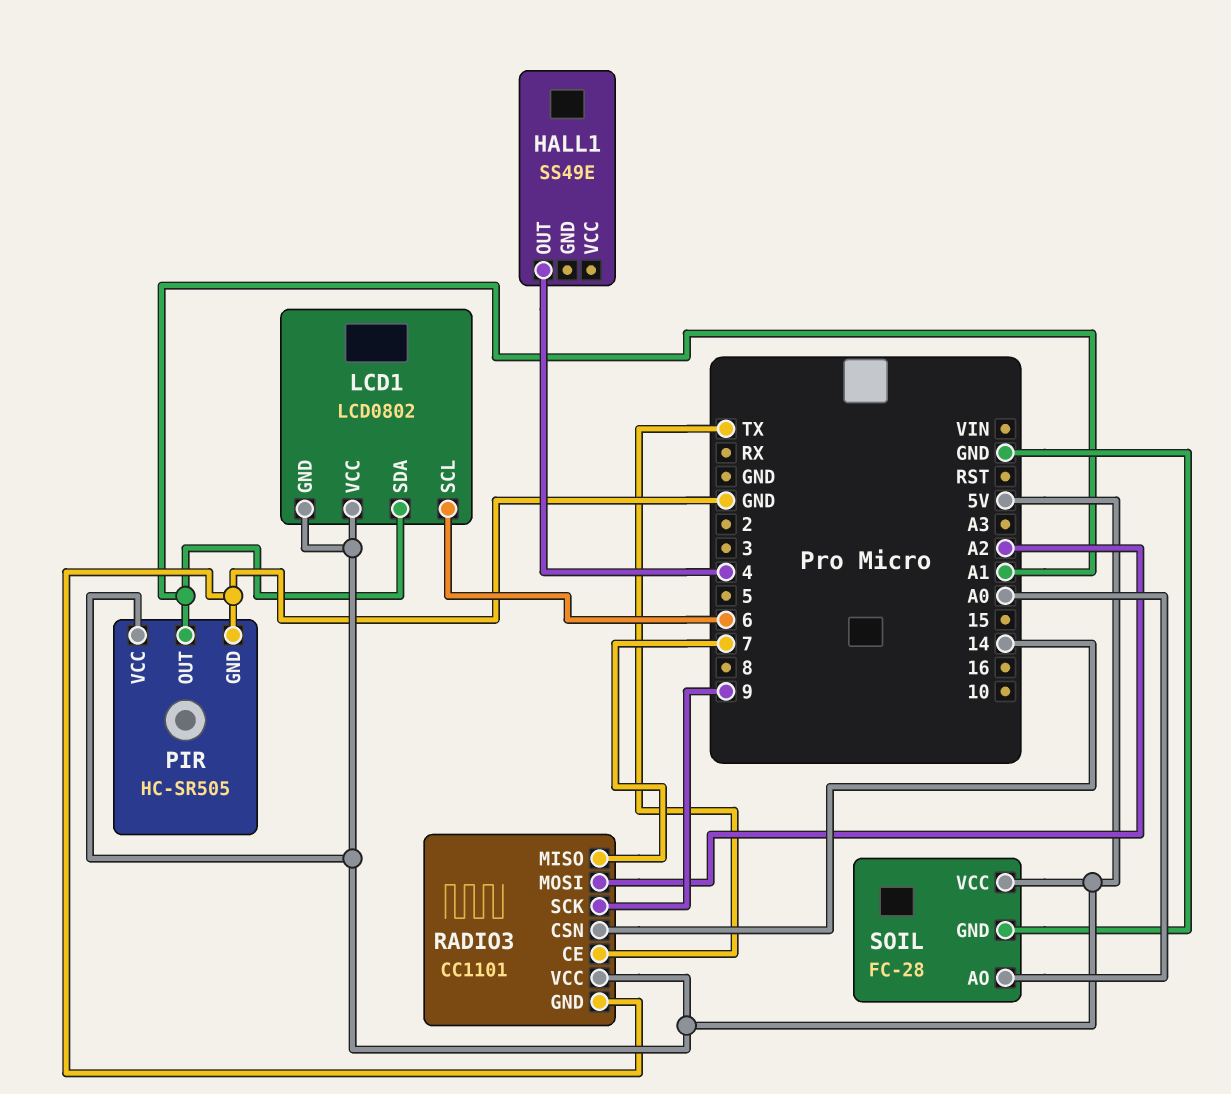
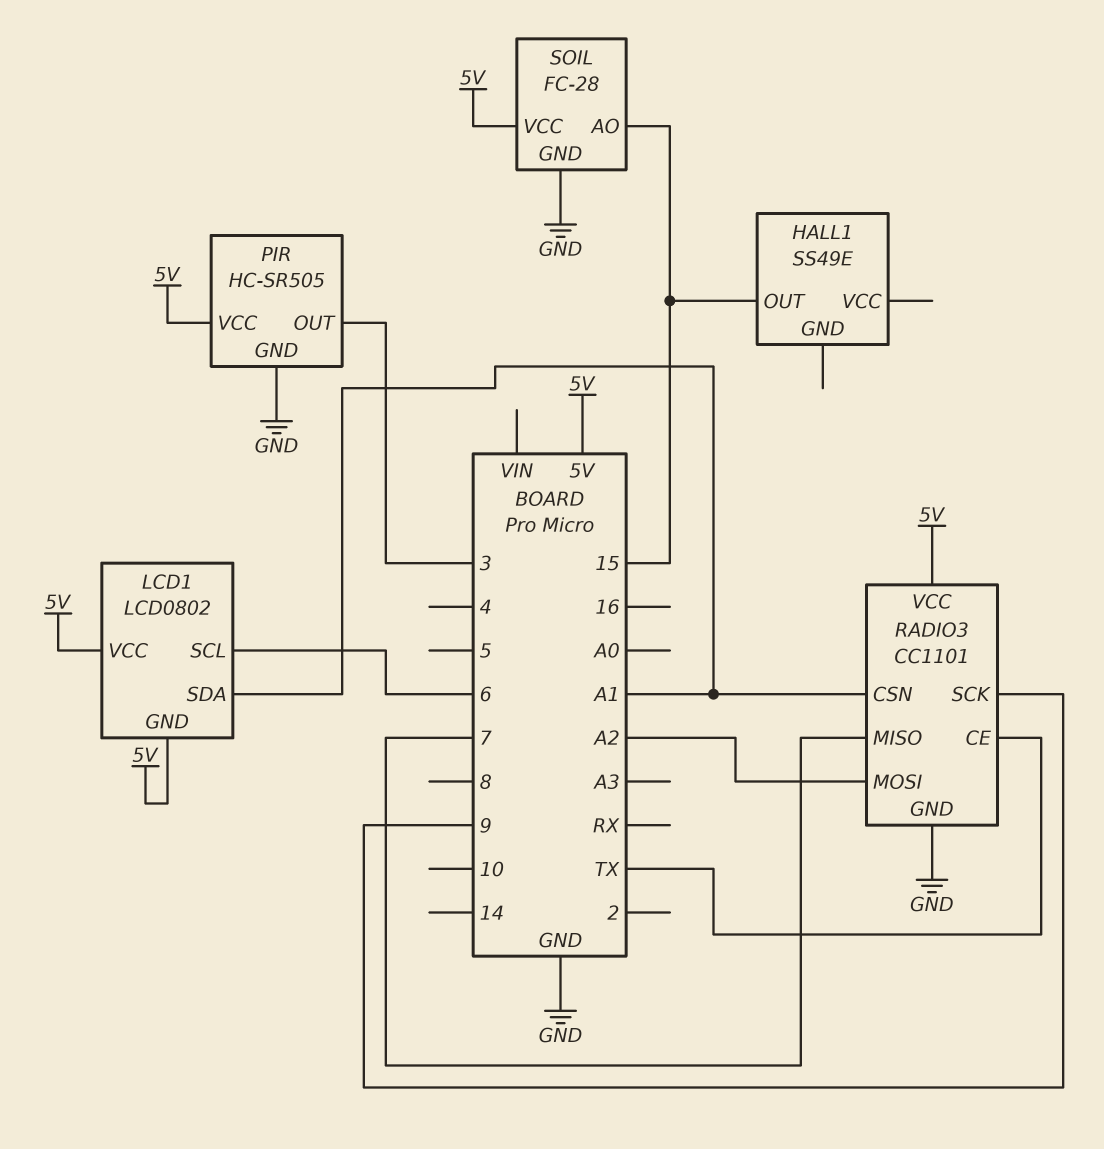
HALL1 pin OUT: 4 -> 15
PIR pin OUT: A1 -> 3
RADIO3 pin CSN: 14 -> A1
SOIL pin AO: A0 -> 15

